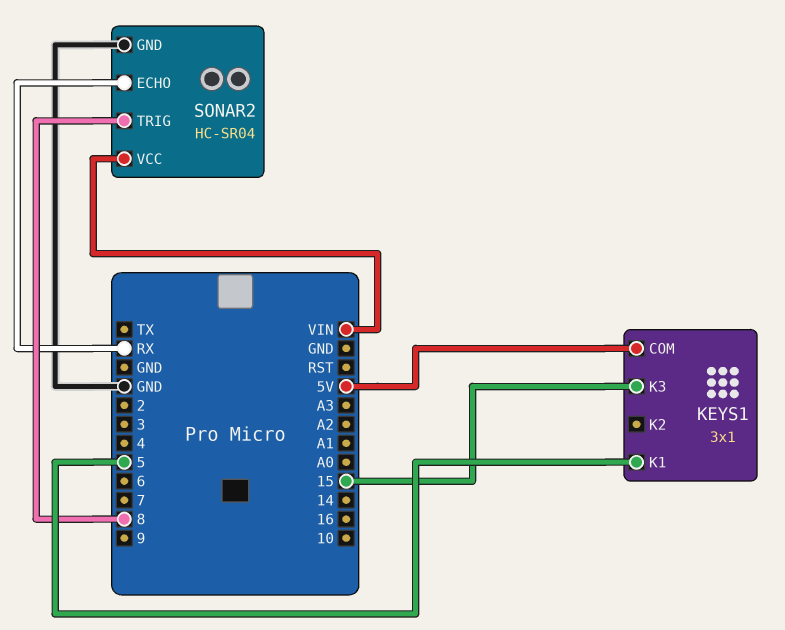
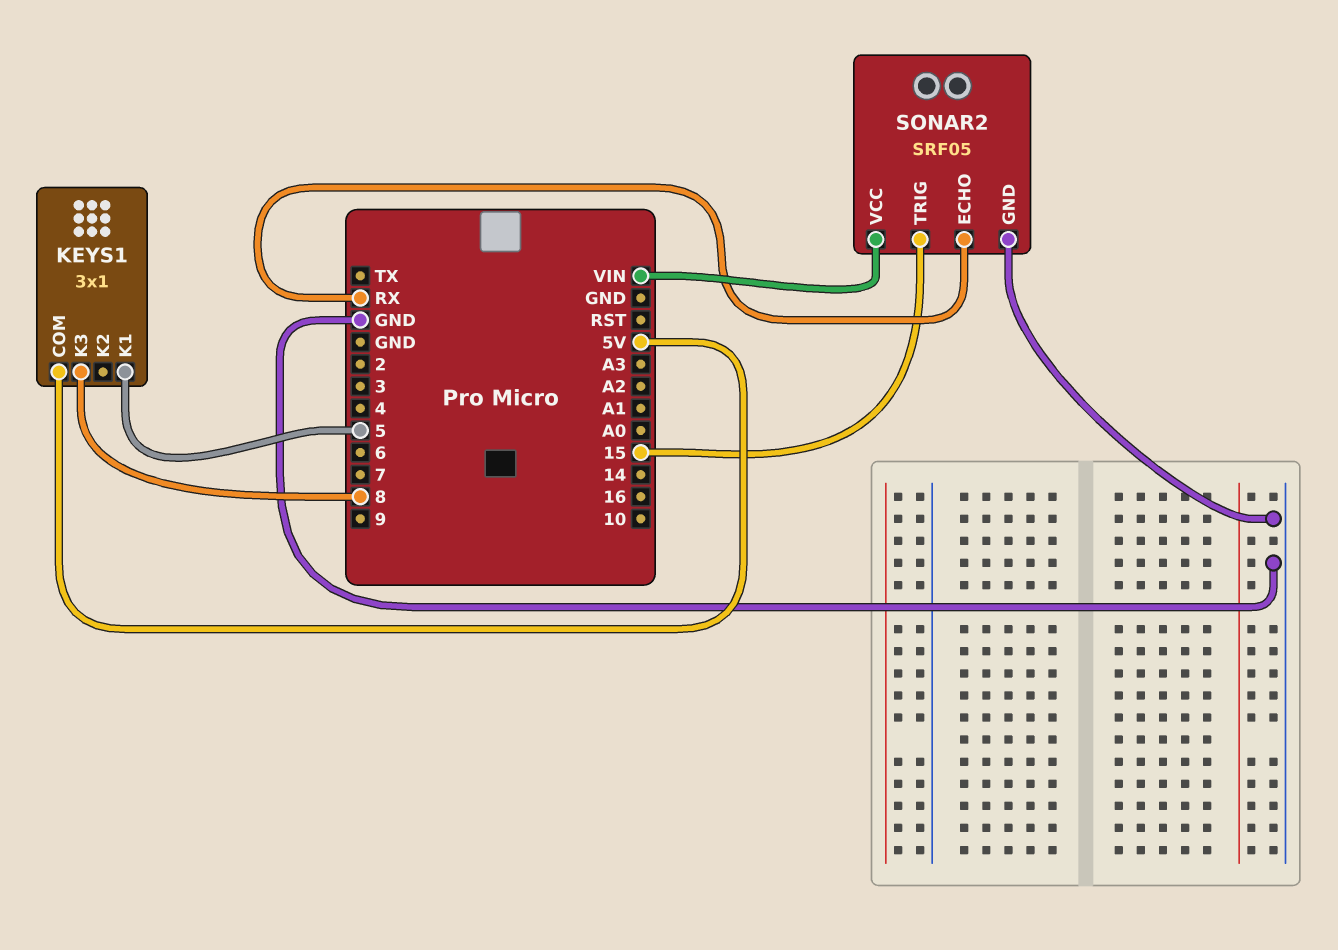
KEYS1 pin K3: 15 -> 8
SONAR2: HC-SR04 -> SRF05
SONAR2 pin TRIG: 8 -> 15

